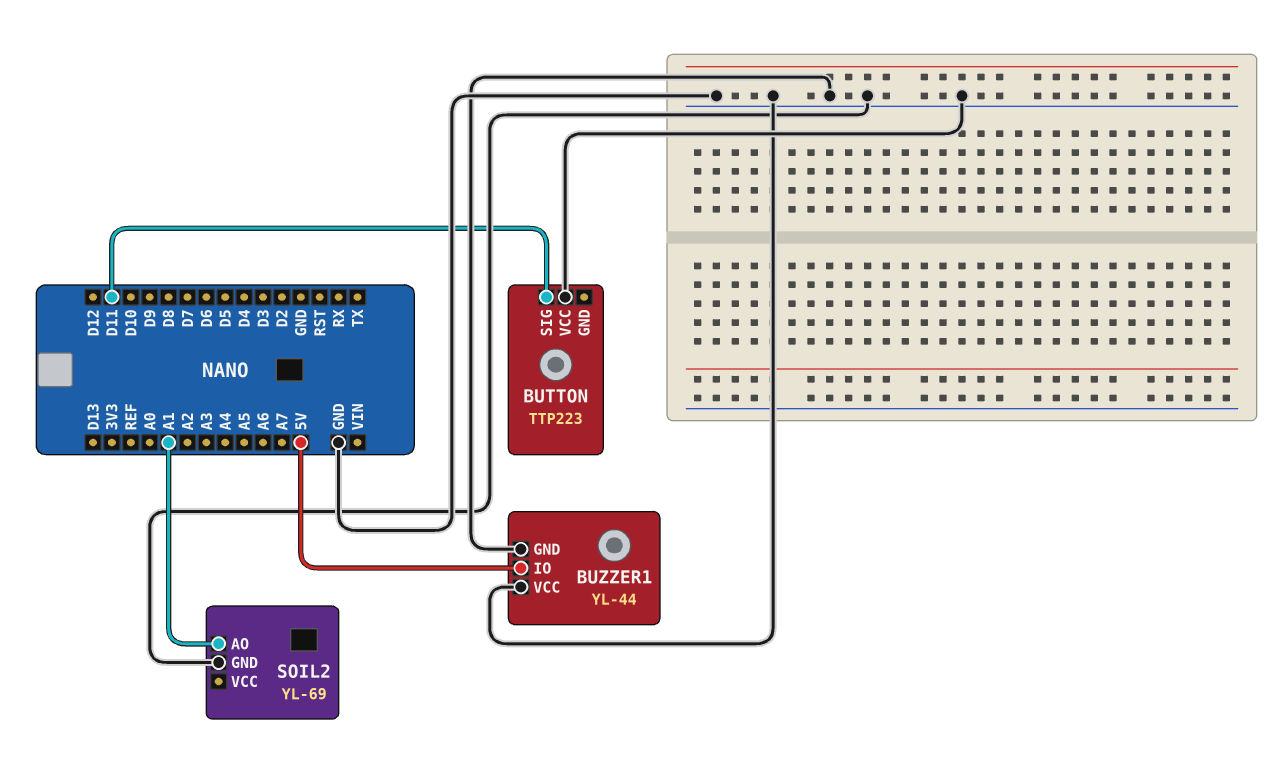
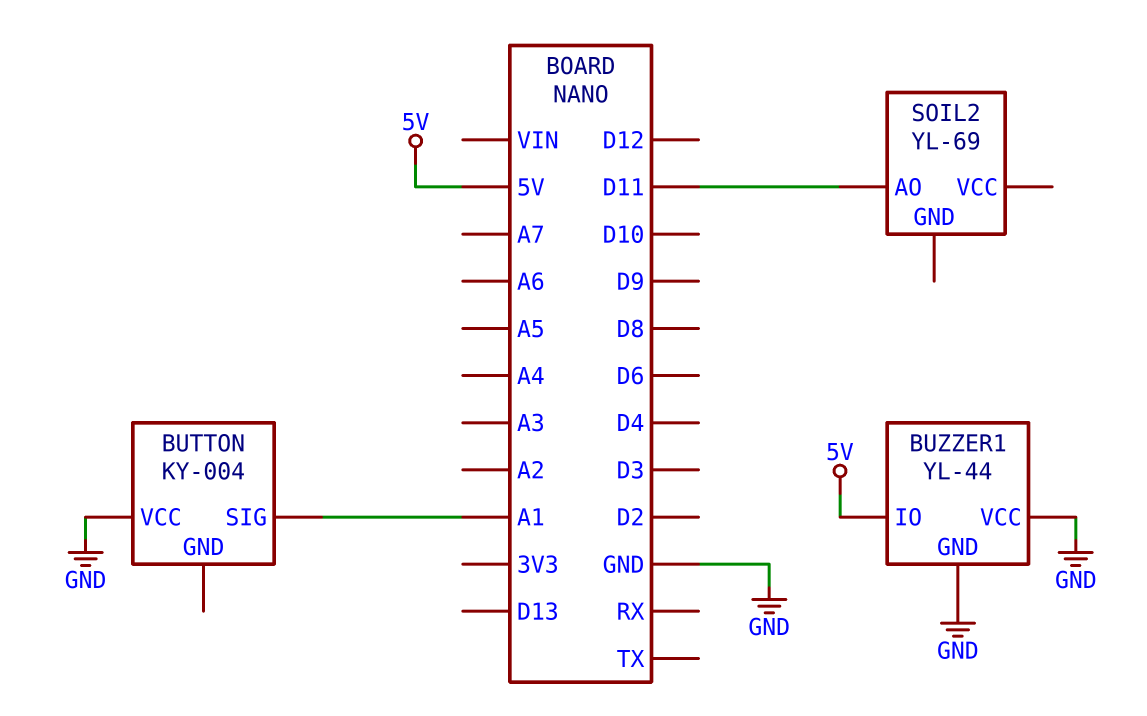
BUTTON: TTP223 -> KY-004
BUTTON pin SIG: D11 -> A1
SOIL2 pin AO: A1 -> D11
SOIL2 pin GND: GND -> none

